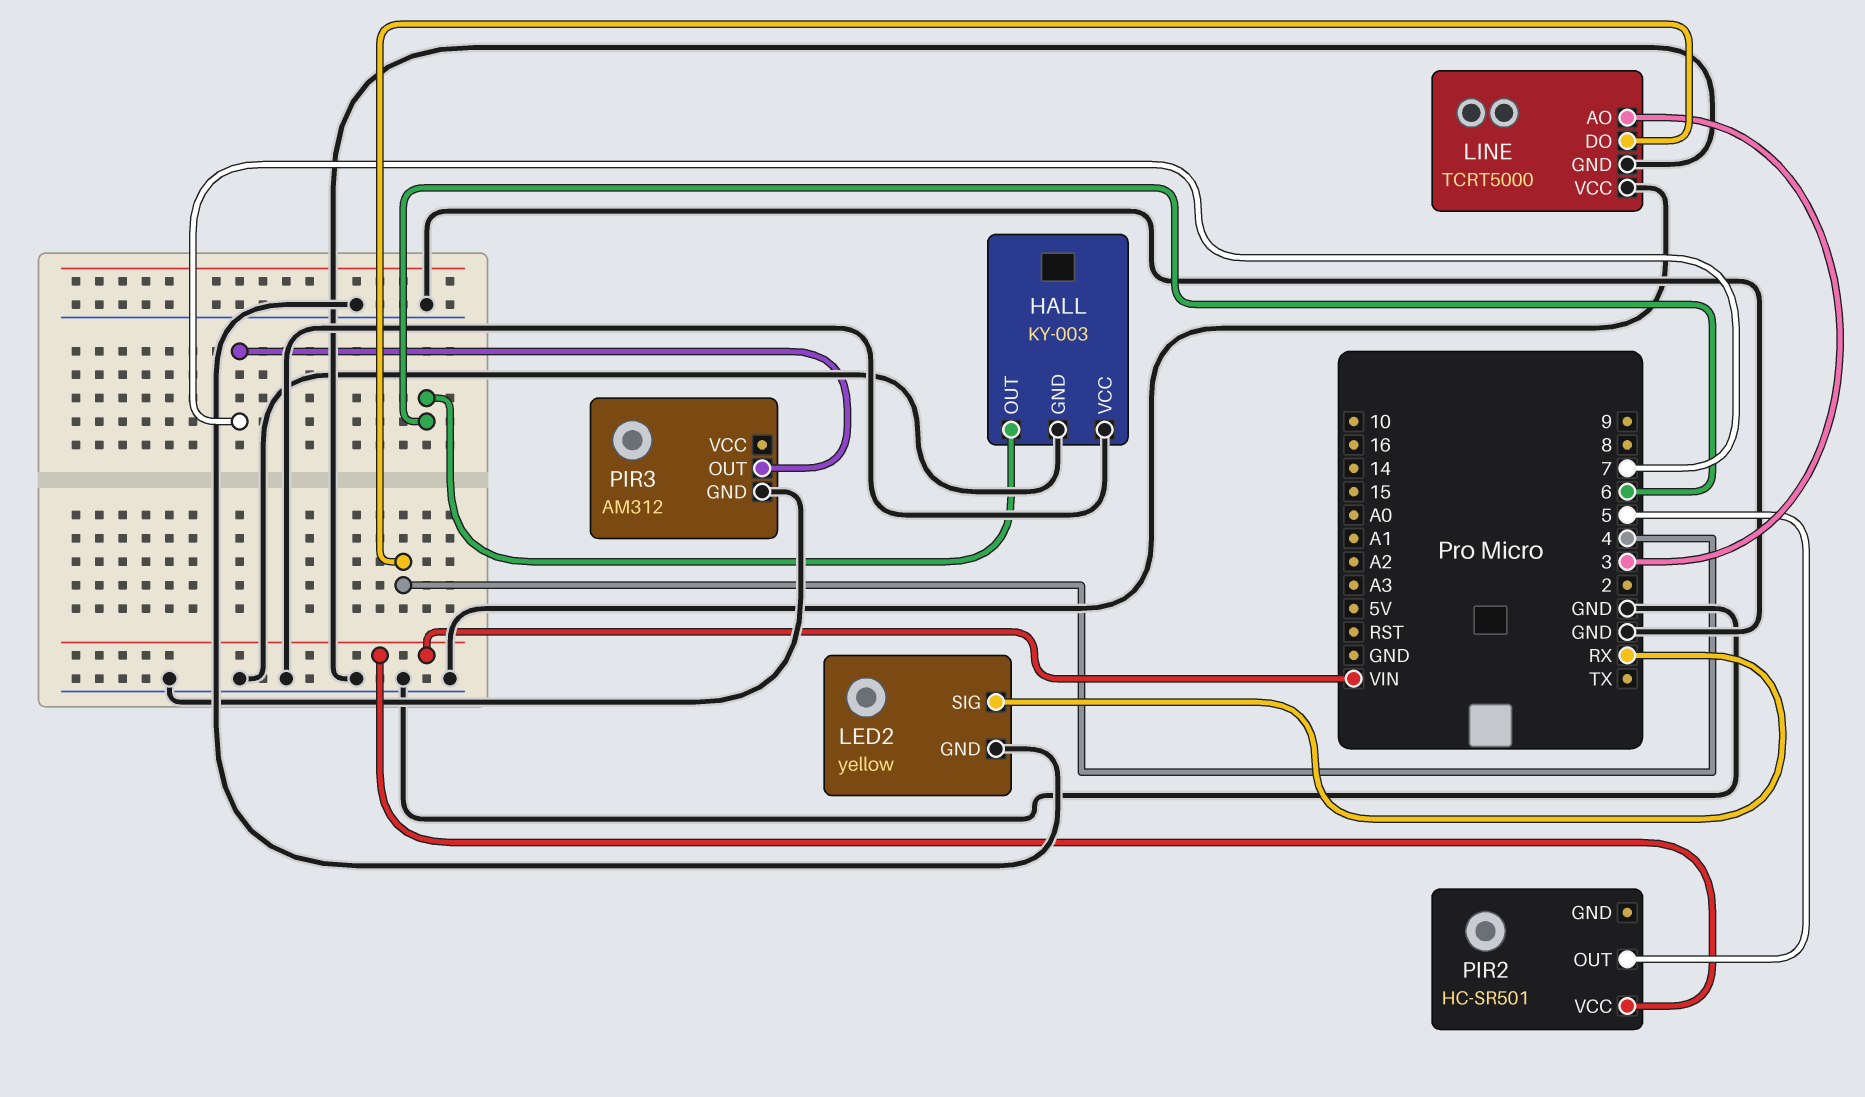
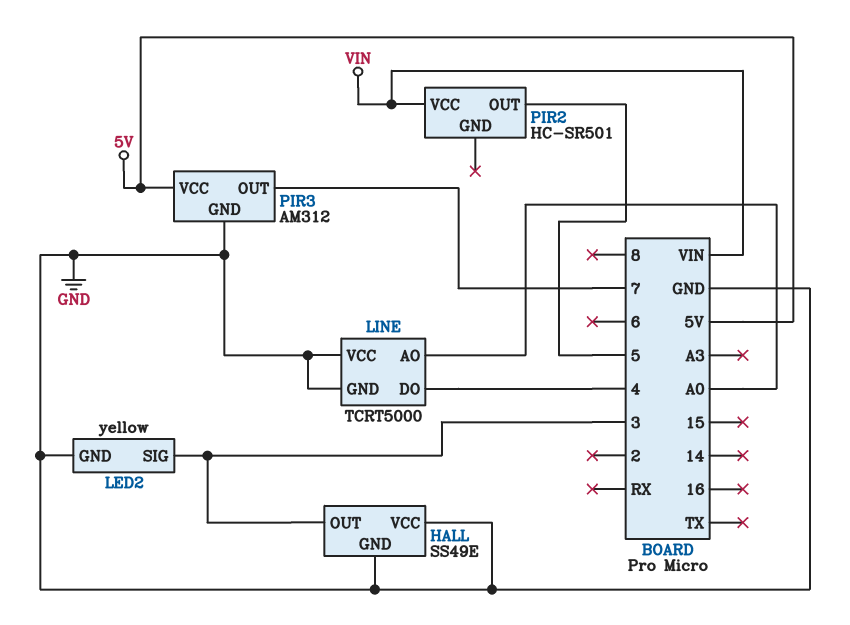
HALL: KY-003 -> SS49E
HALL pin OUT: 6 -> 3
LED2 pin SIG: RX -> 3
LINE pin AO: 3 -> A0
PIR3 pin VCC: none -> 5V

